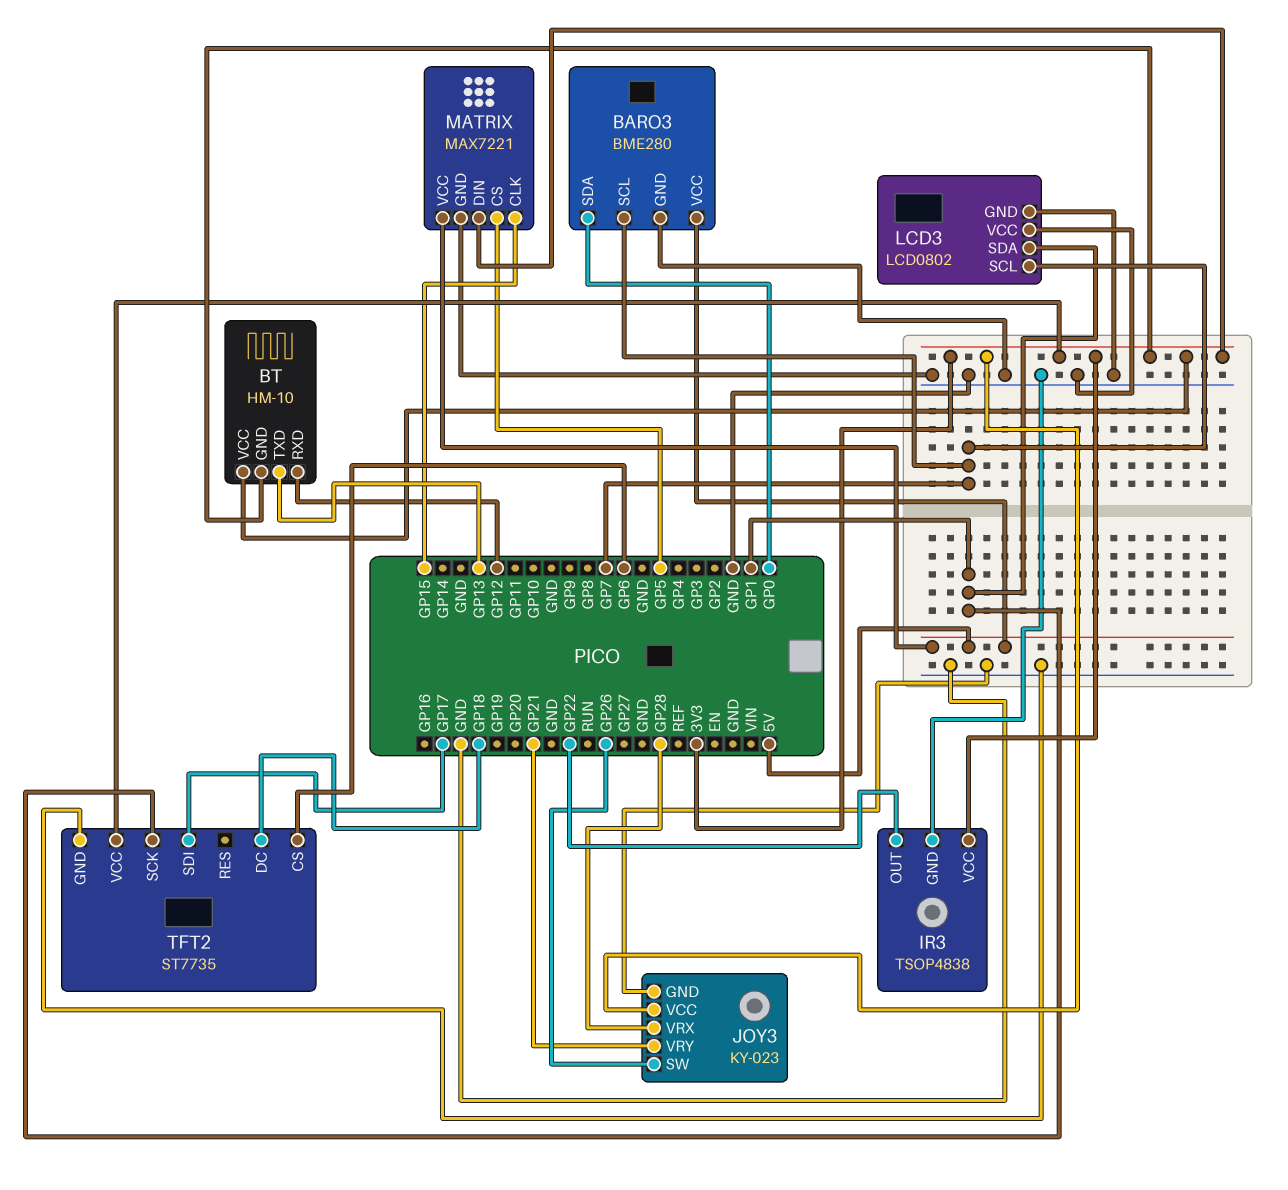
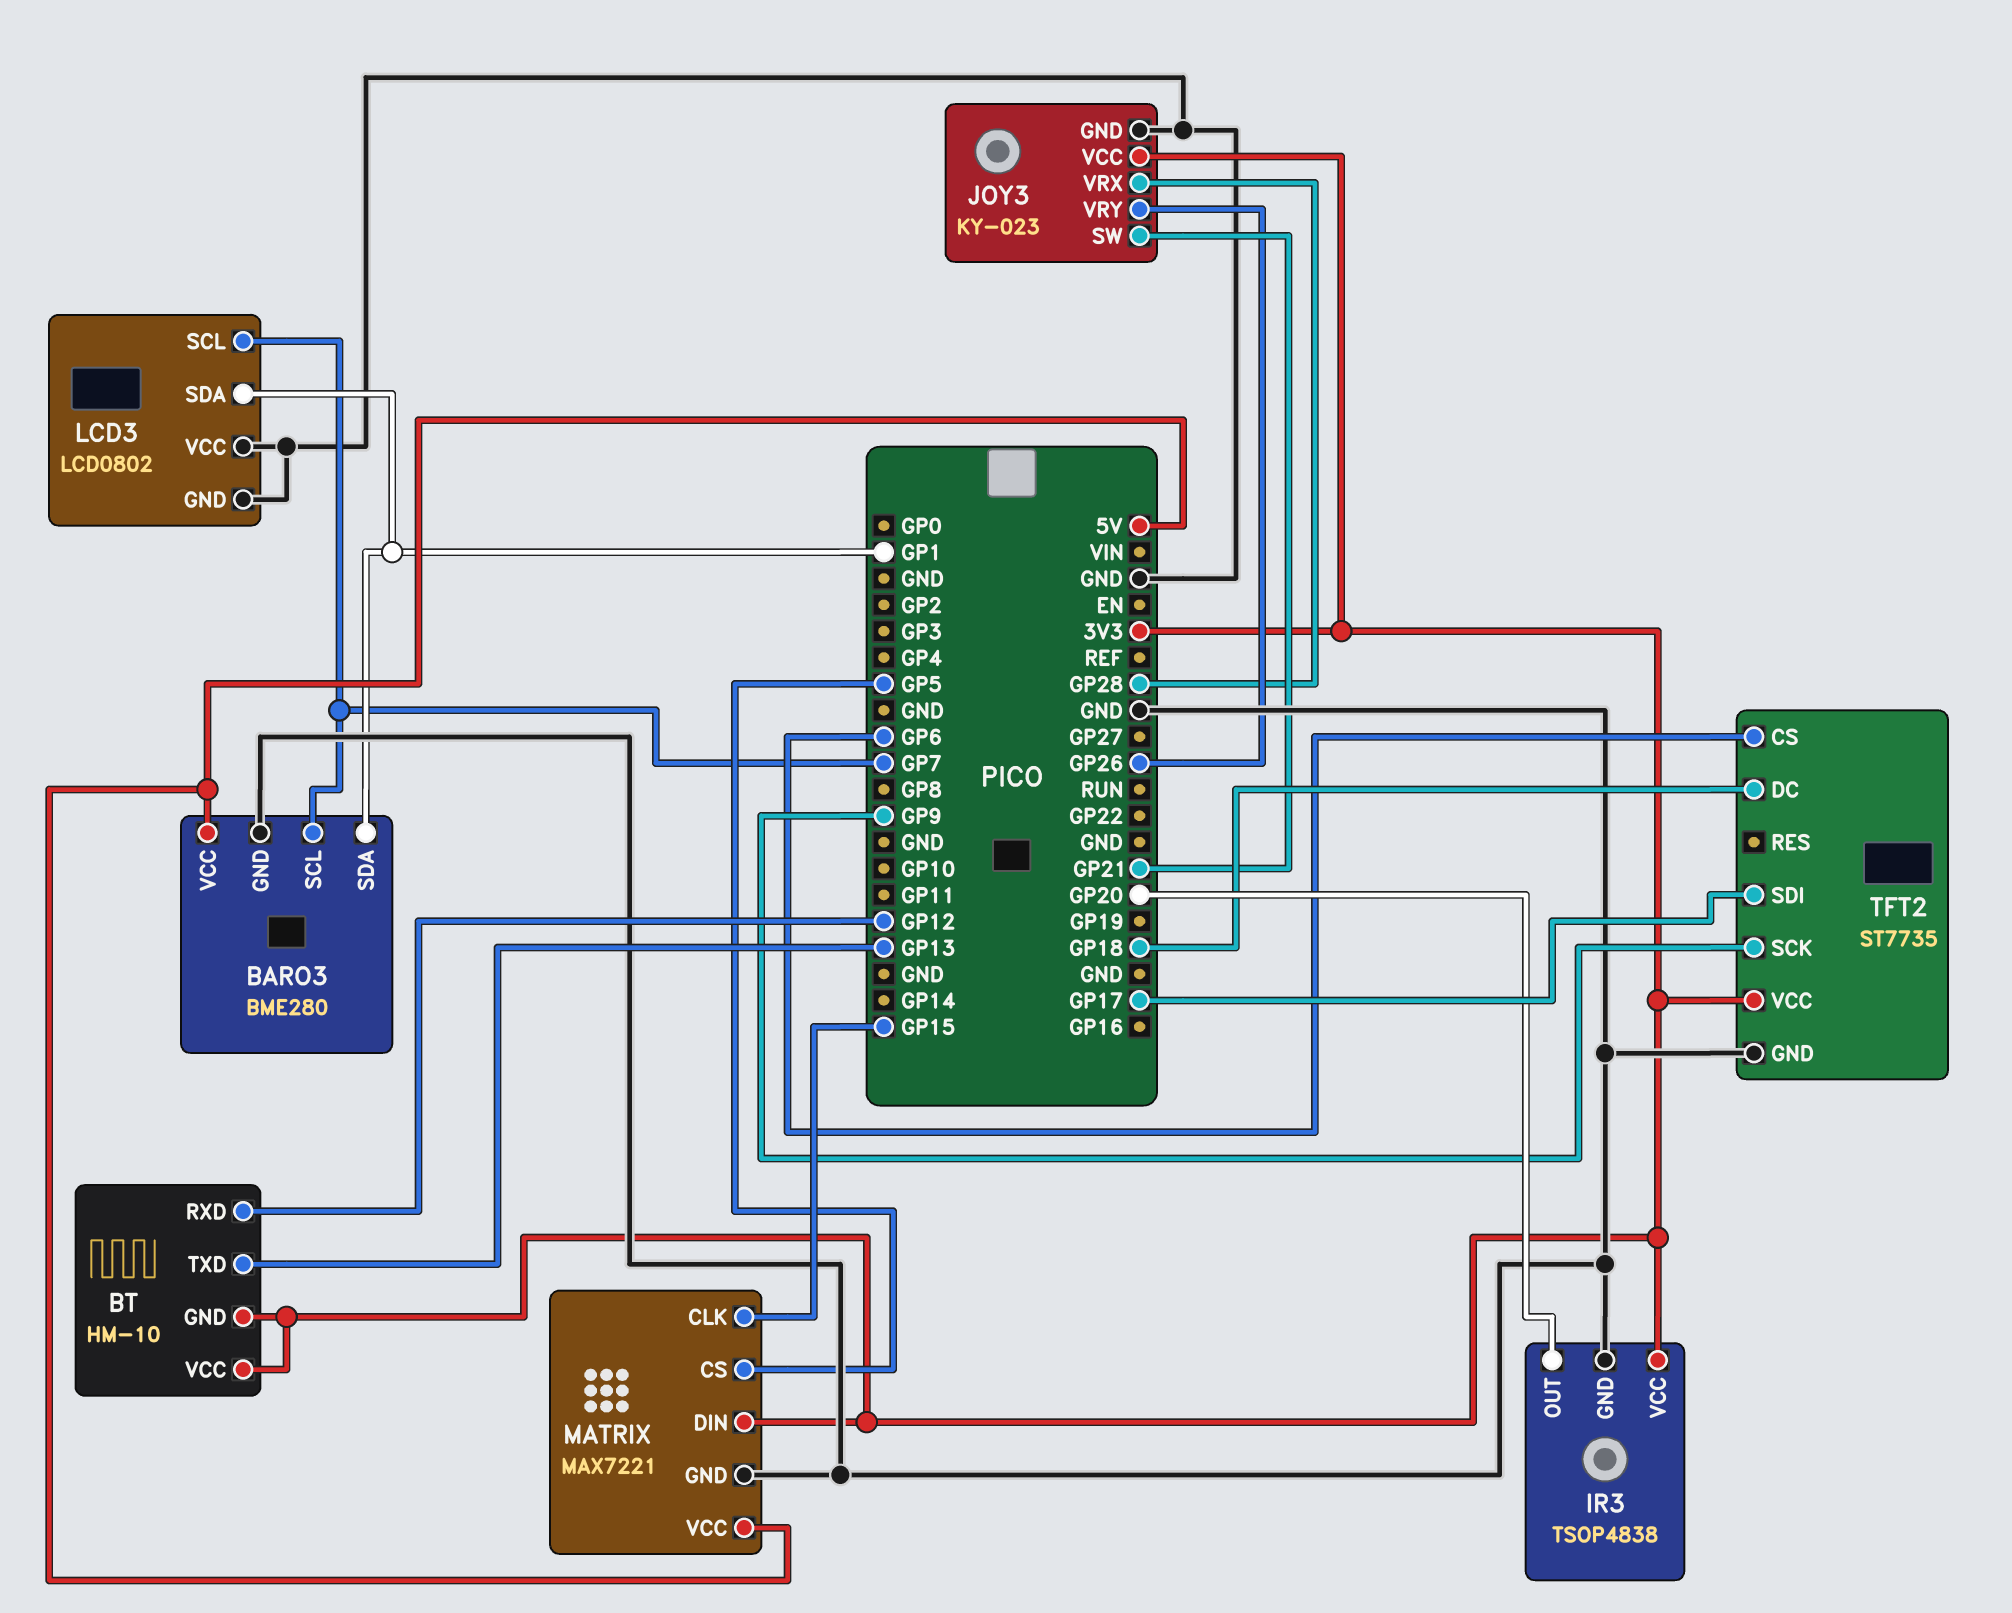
BARO3 pin SDA: GP0 -> GP1
IR3 pin OUT: GP22 -> GP20
JOY3 pin SW: GP26 -> GP21
JOY3 pin VRY: GP21 -> GP26
TFT2 pin SCK: GP1 -> GP9

